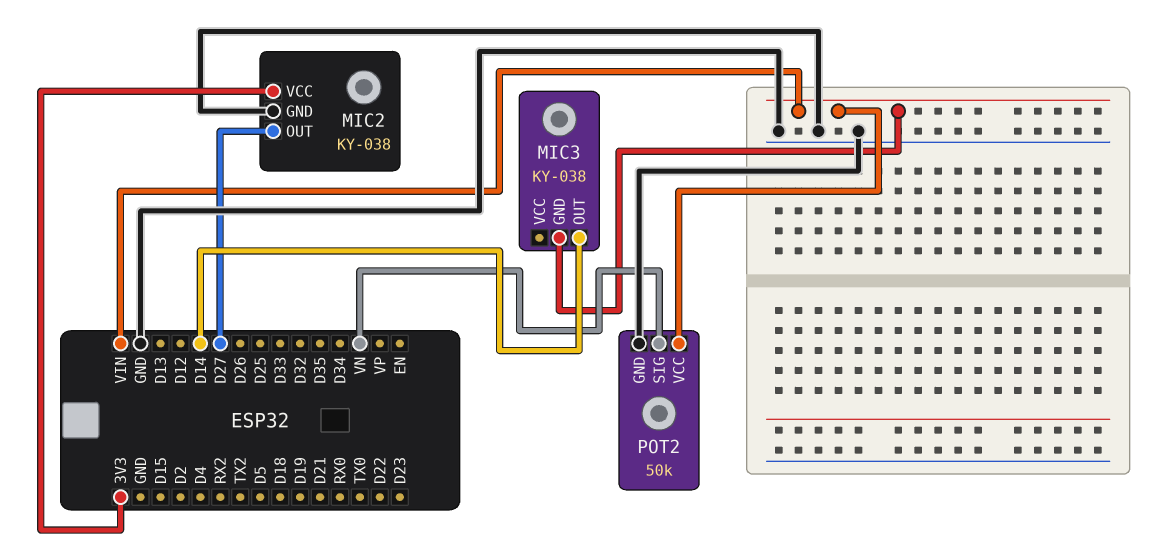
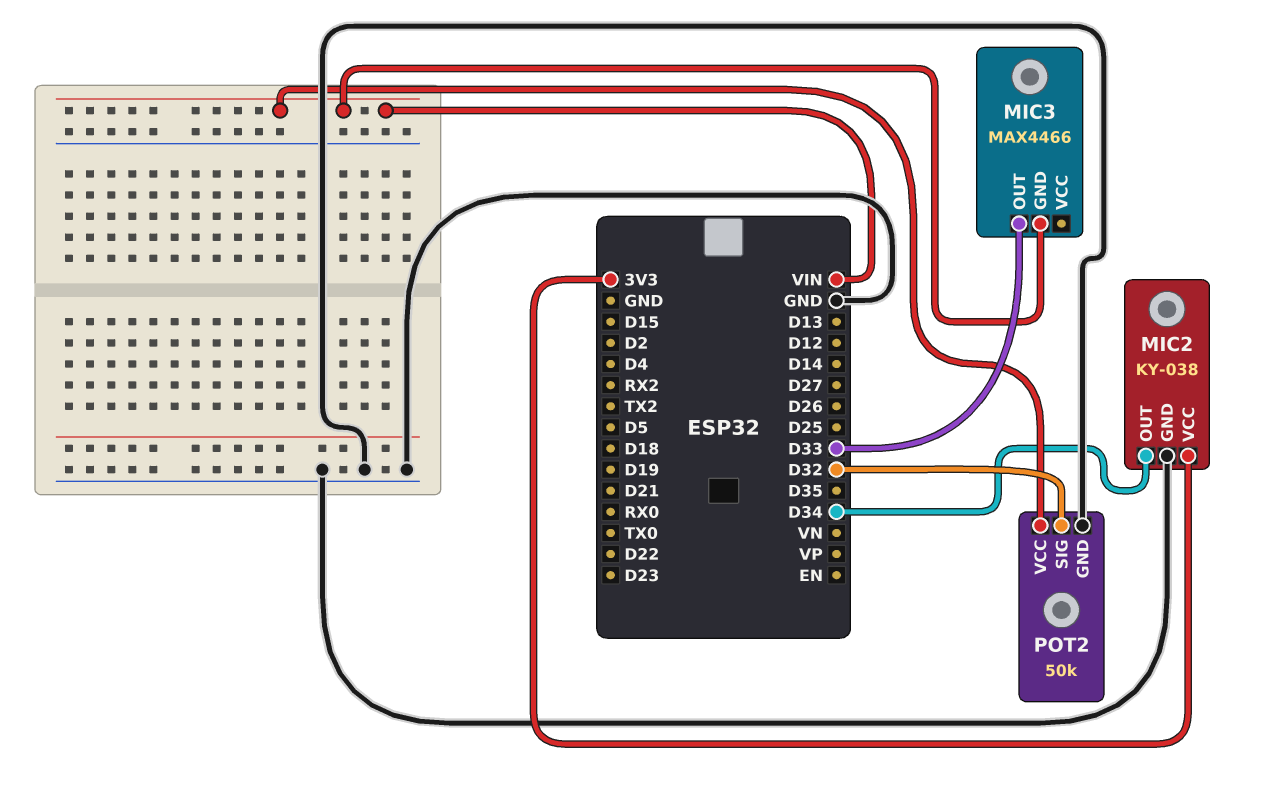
MIC2 pin OUT: D27 -> D34
MIC3: KY-038 -> MAX4466
MIC3 pin OUT: D14 -> D33
POT2 pin SIG: VN -> D32

